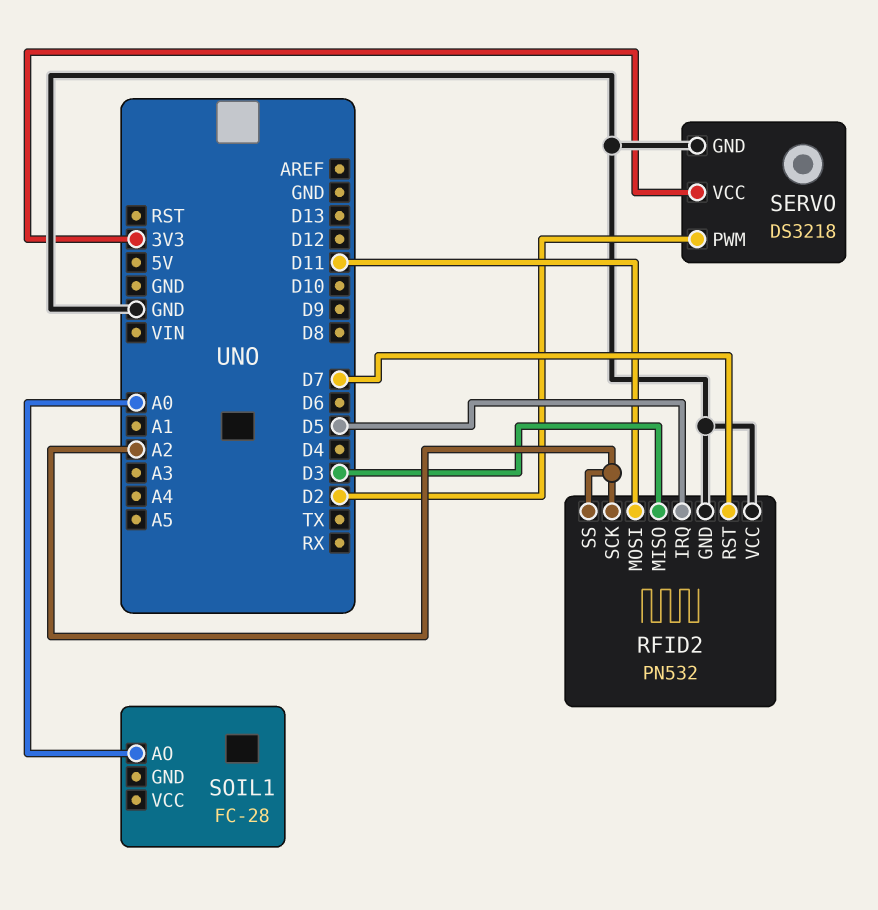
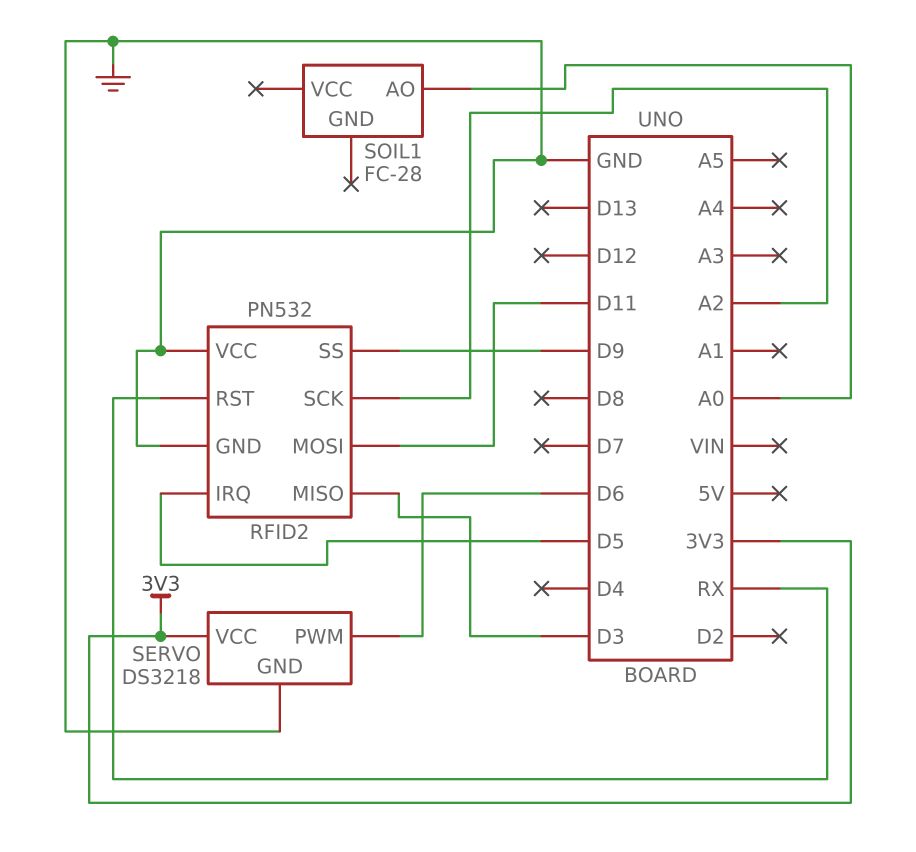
RFID2 pin RST: D7 -> RX
RFID2 pin SS: A2 -> D9
SERVO pin PWM: D2 -> D6

